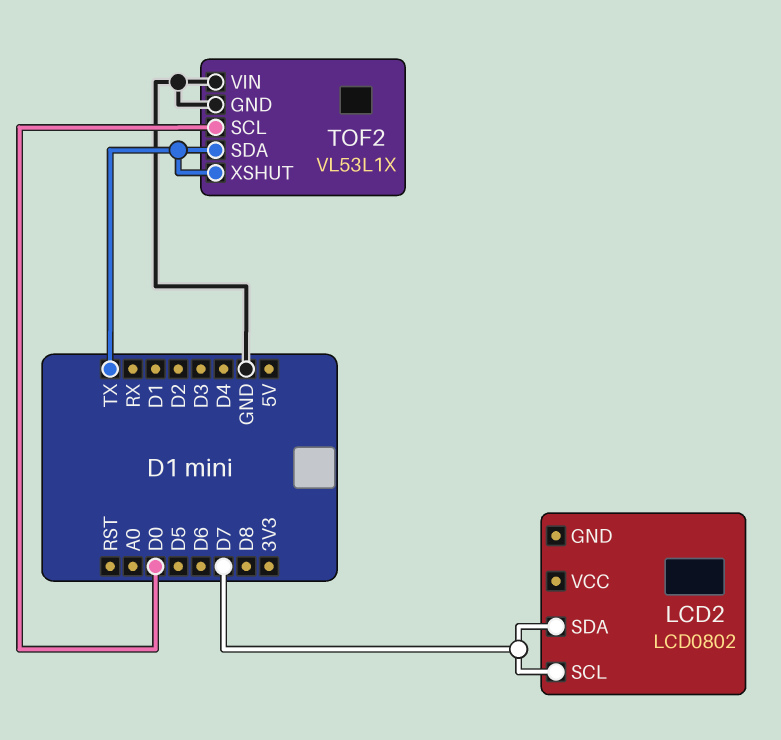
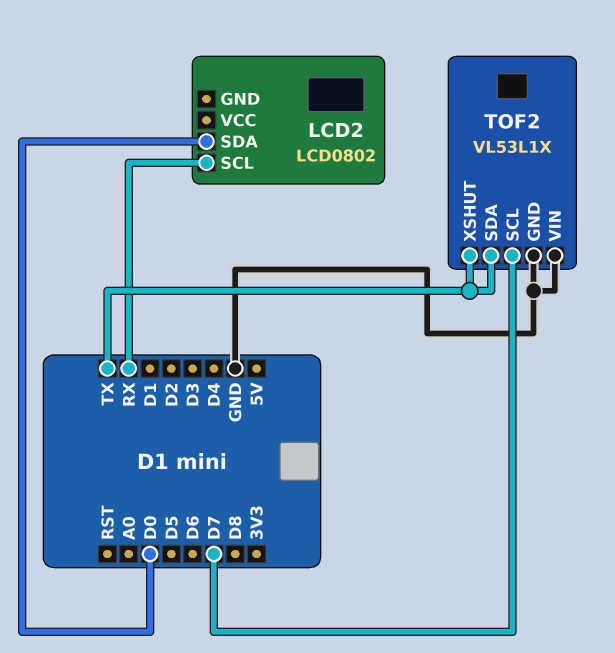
LCD2 pin SCL: D7 -> RX
LCD2 pin SDA: D7 -> D0
TOF2 pin SCL: D0 -> D7

